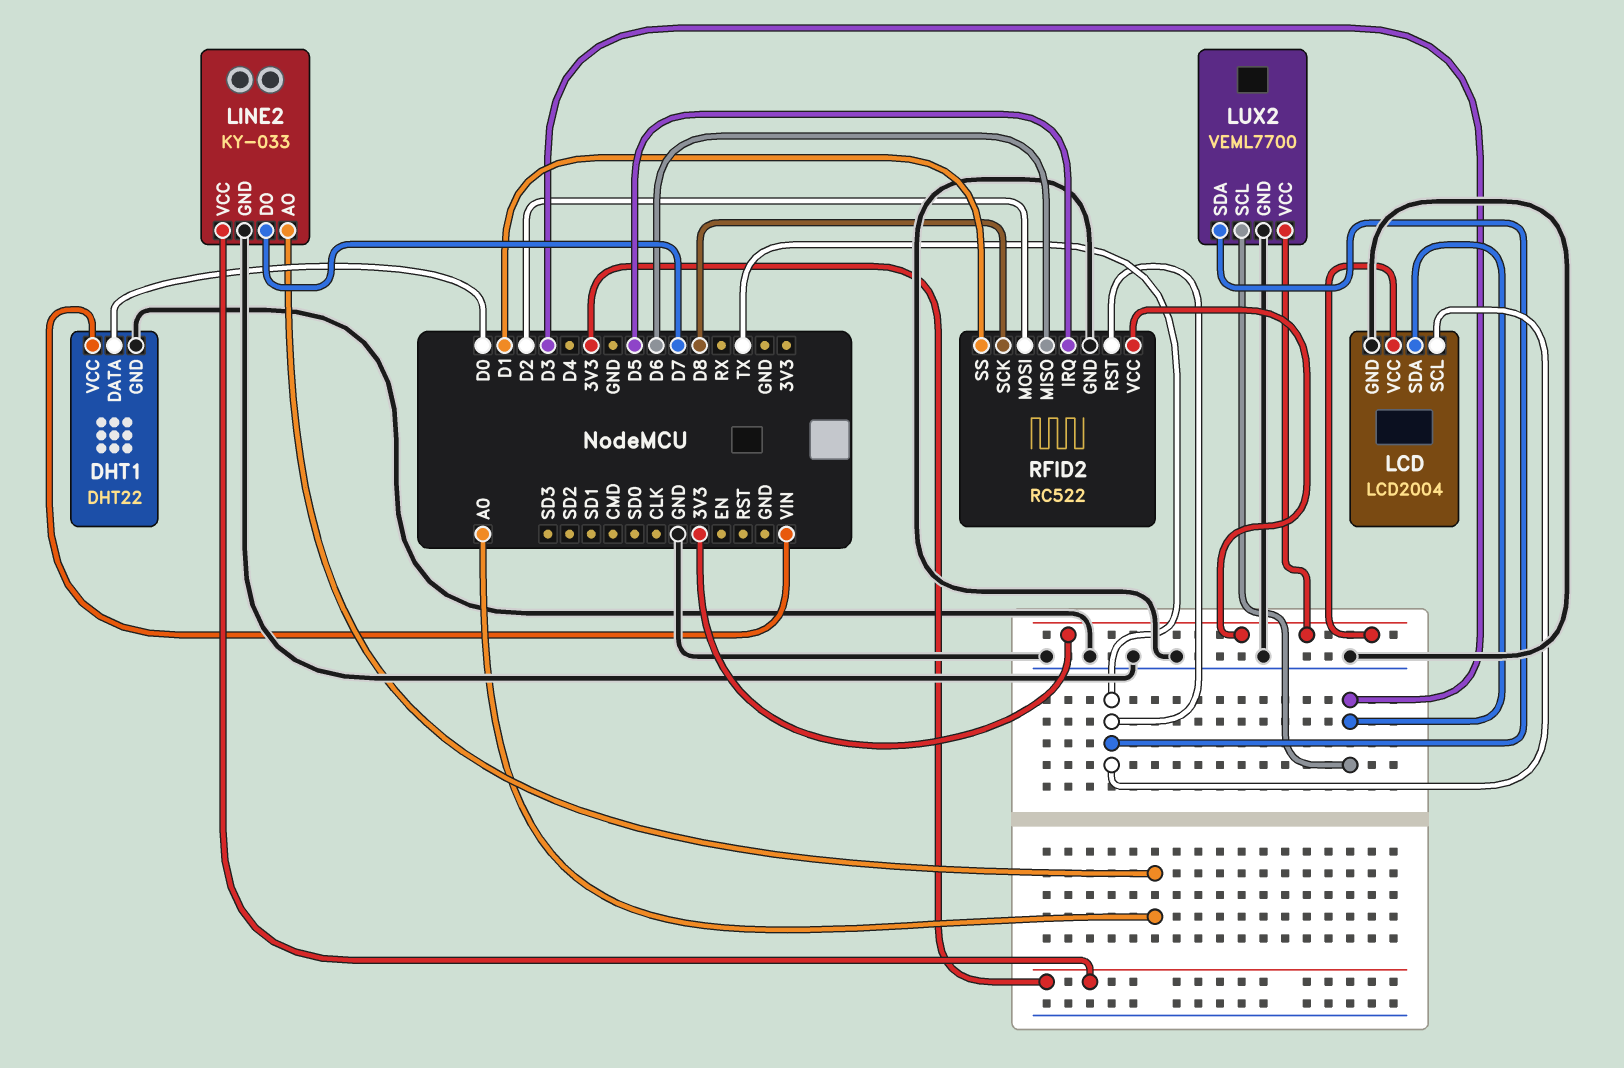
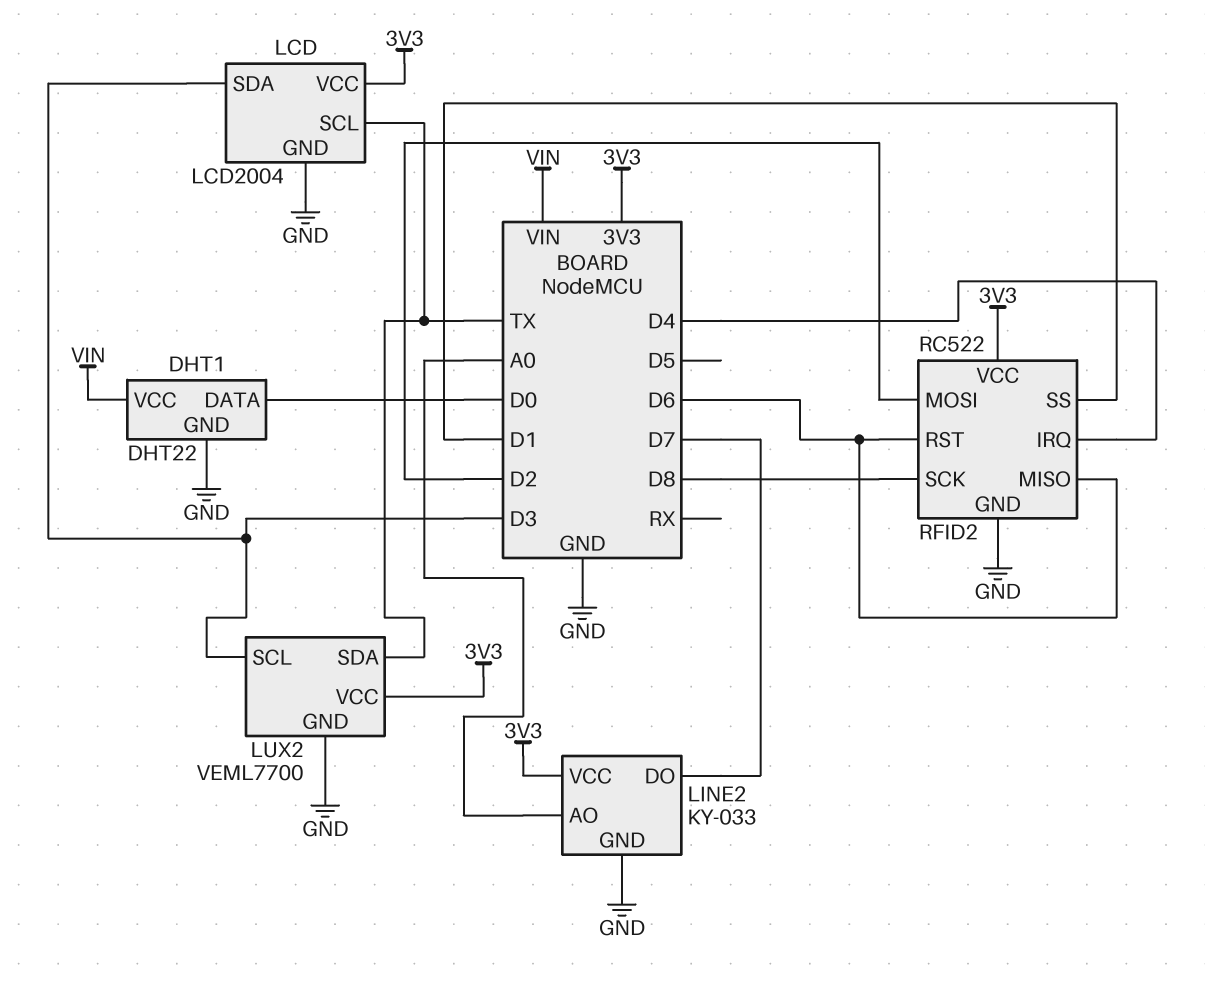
RFID2 pin IRQ: D5 -> D4
RFID2 pin RST: TX -> D6

